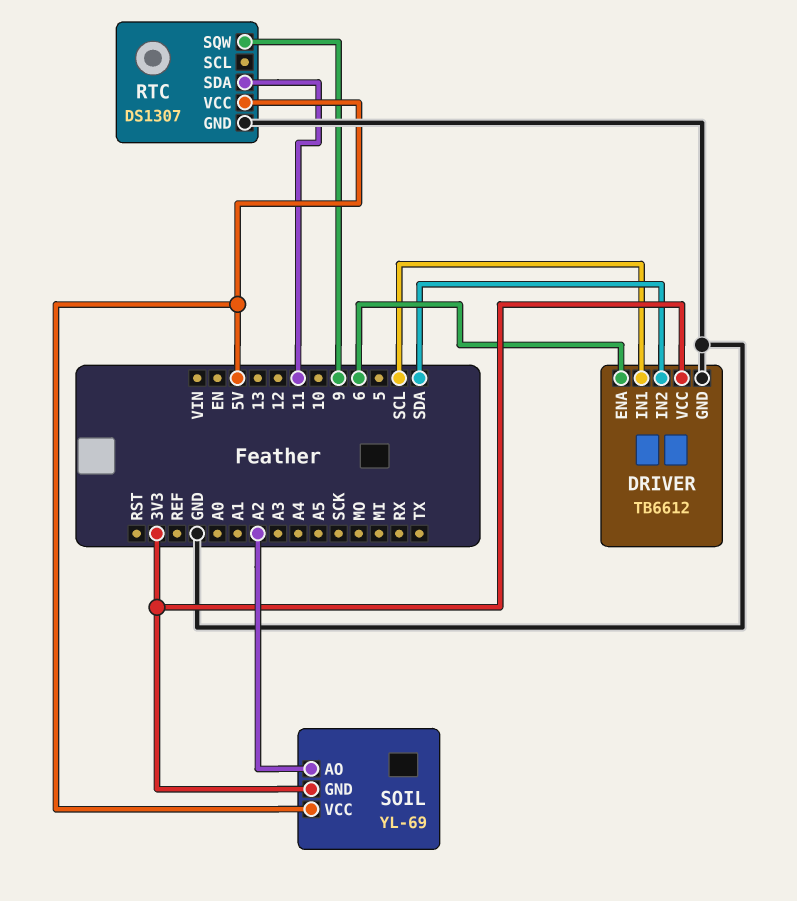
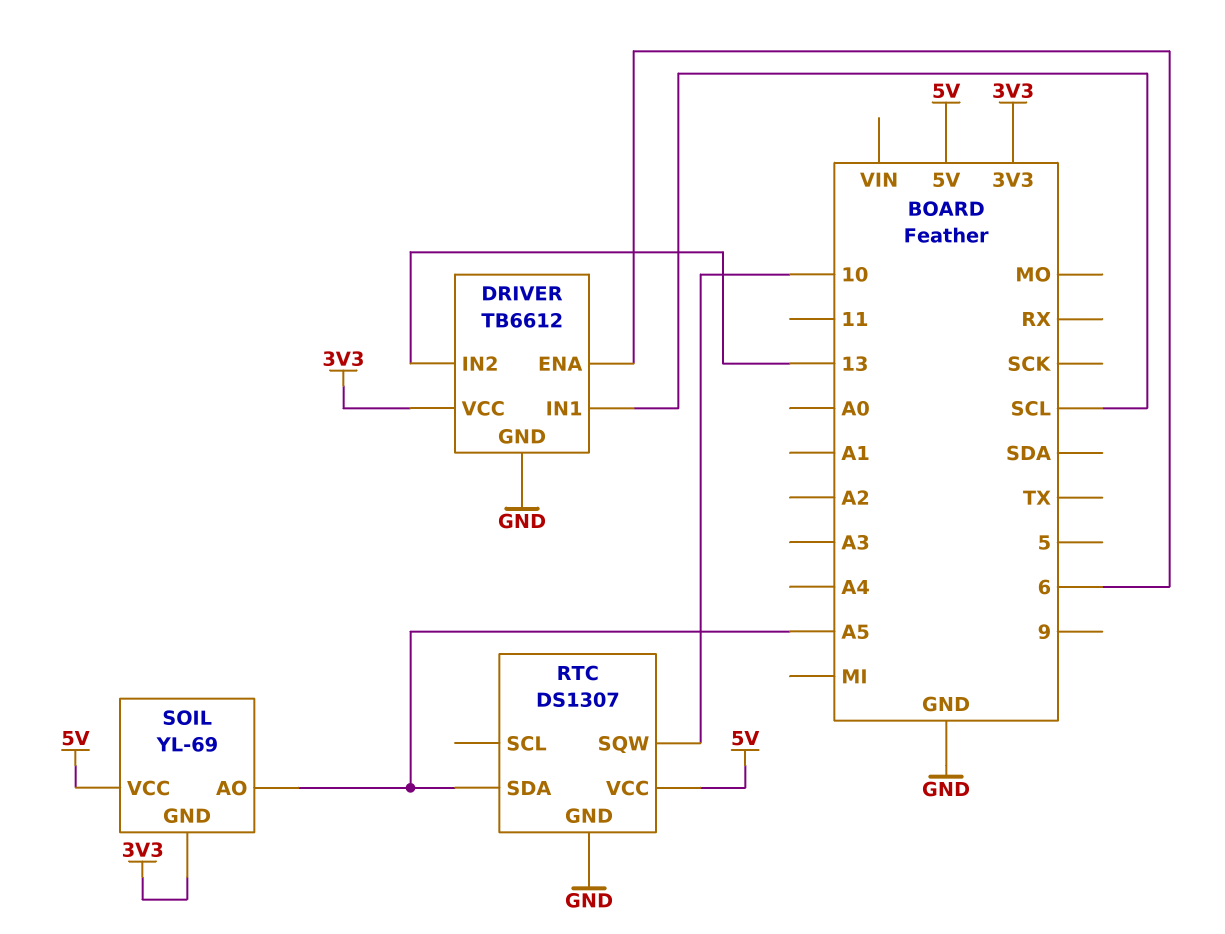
DRIVER pin IN2: SDA -> 13
RTC pin SDA: 11 -> A5
RTC pin SQW: 9 -> 10
SOIL pin AO: A2 -> A5

